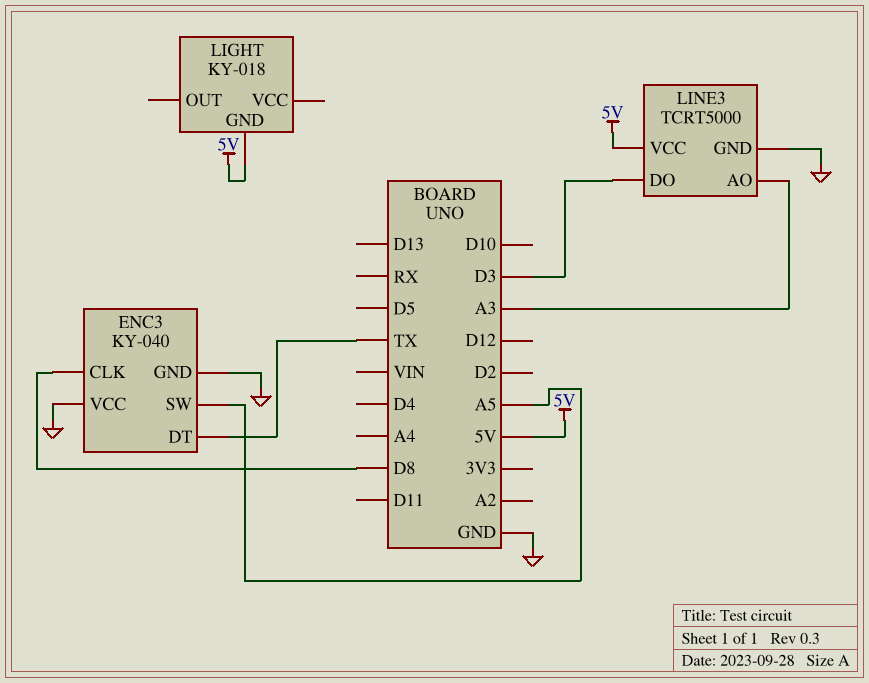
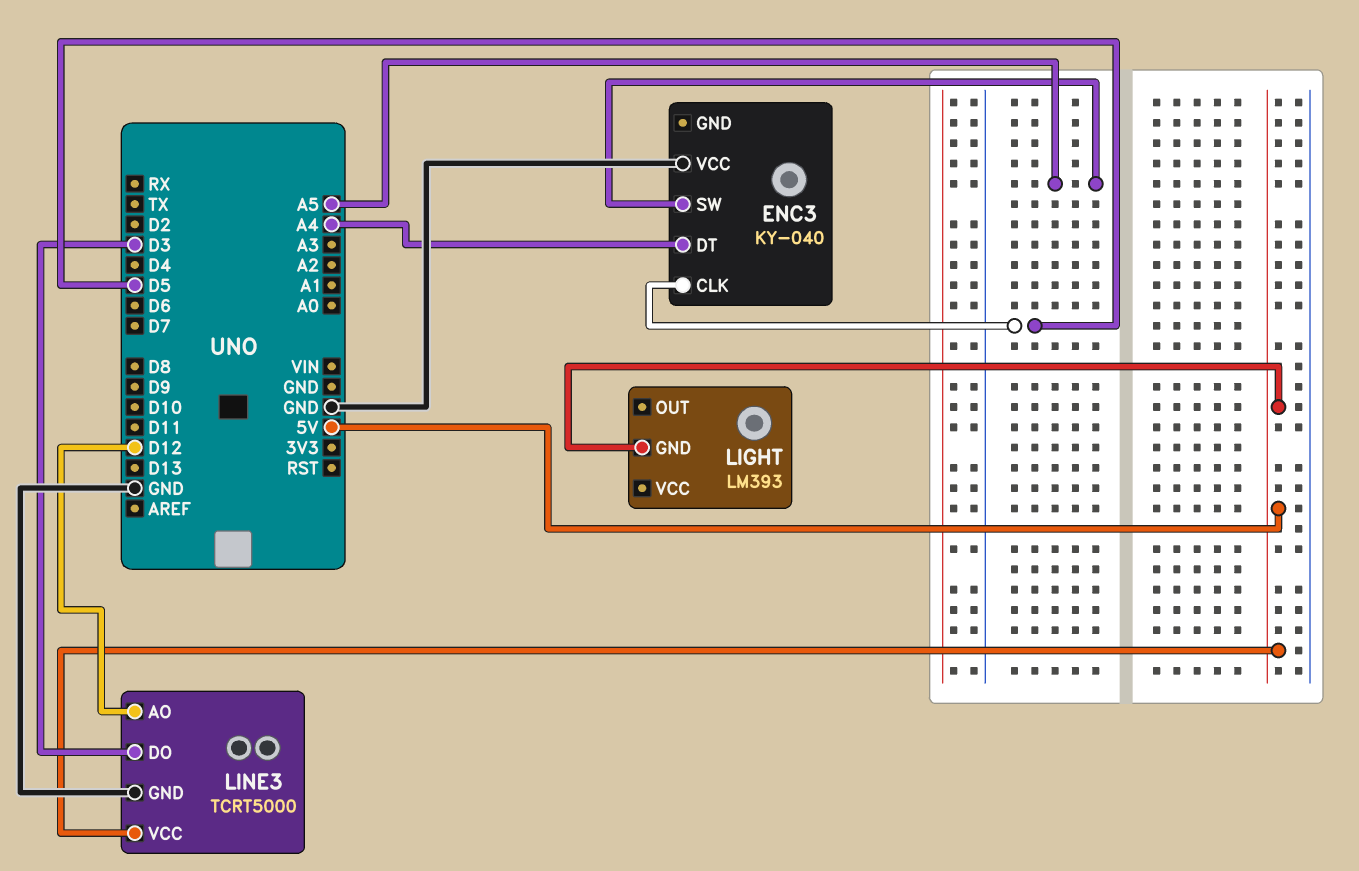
ENC3 pin CLK: D8 -> D5
ENC3 pin DT: TX -> A4
ENC3 pin GND: GND -> none
LIGHT: KY-018 -> LM393
LINE3 pin AO: A3 -> D12

